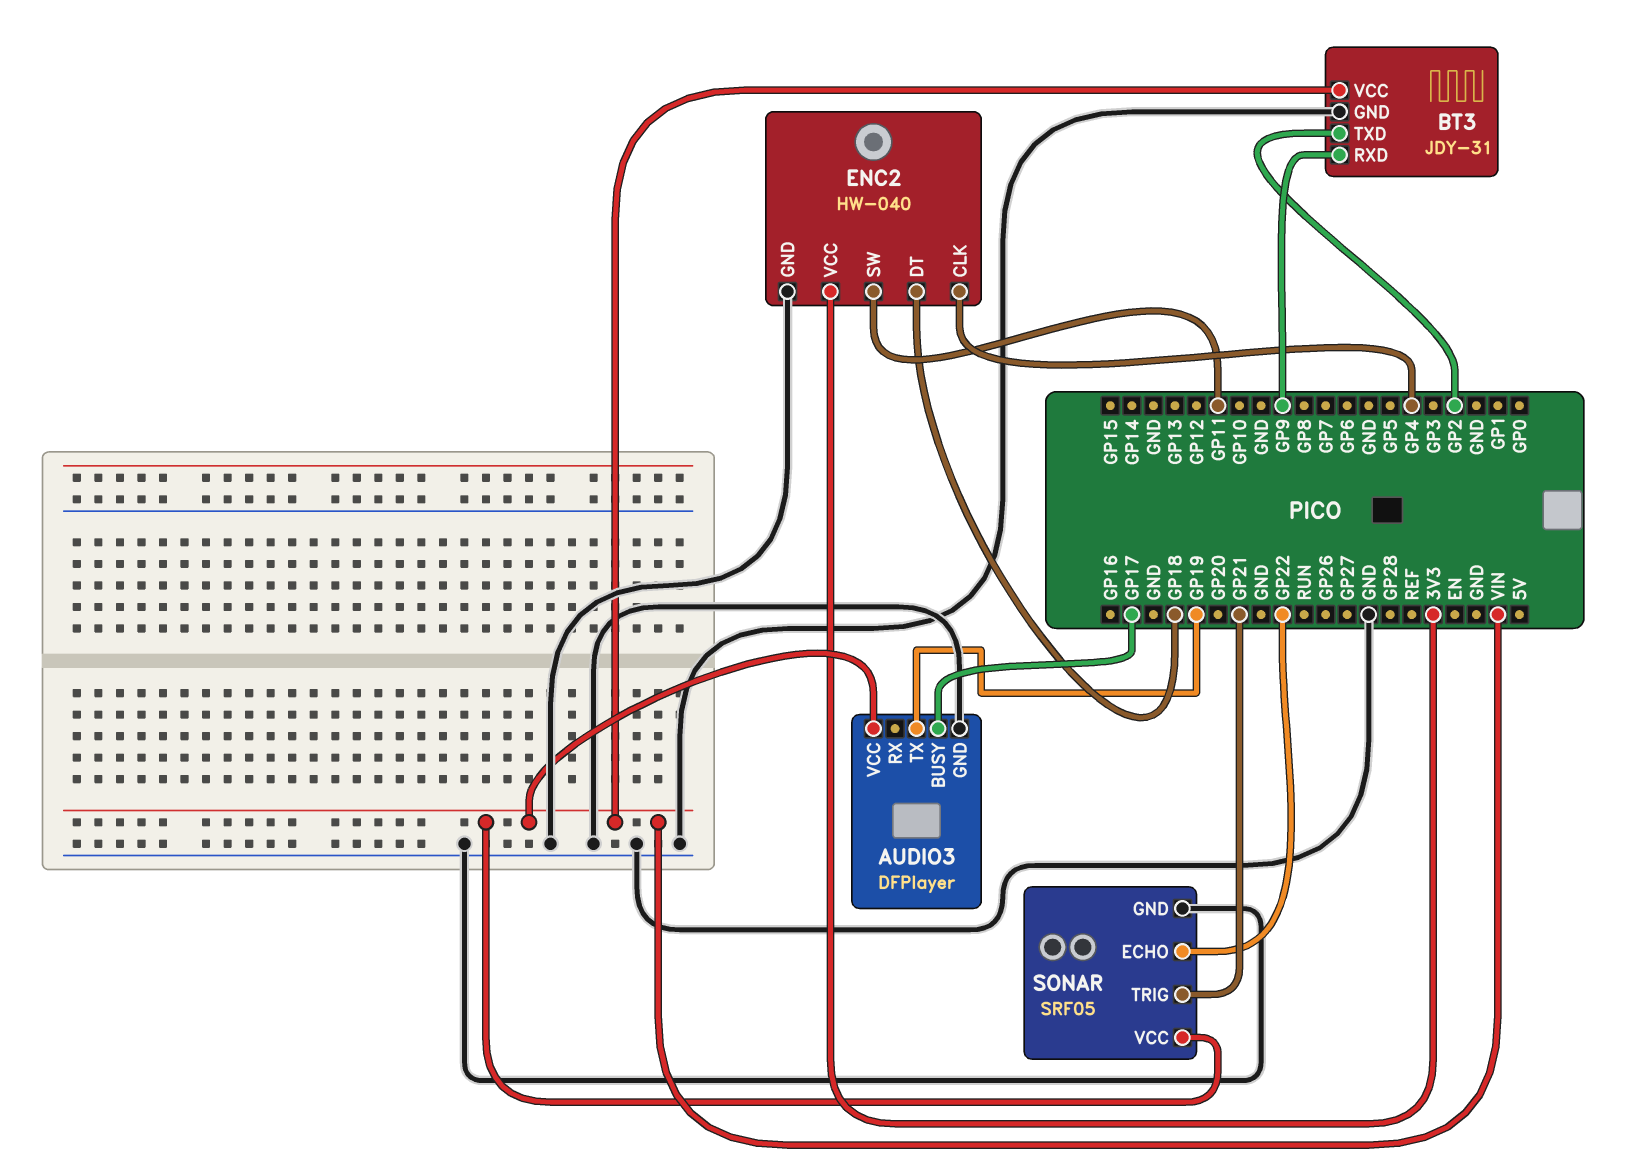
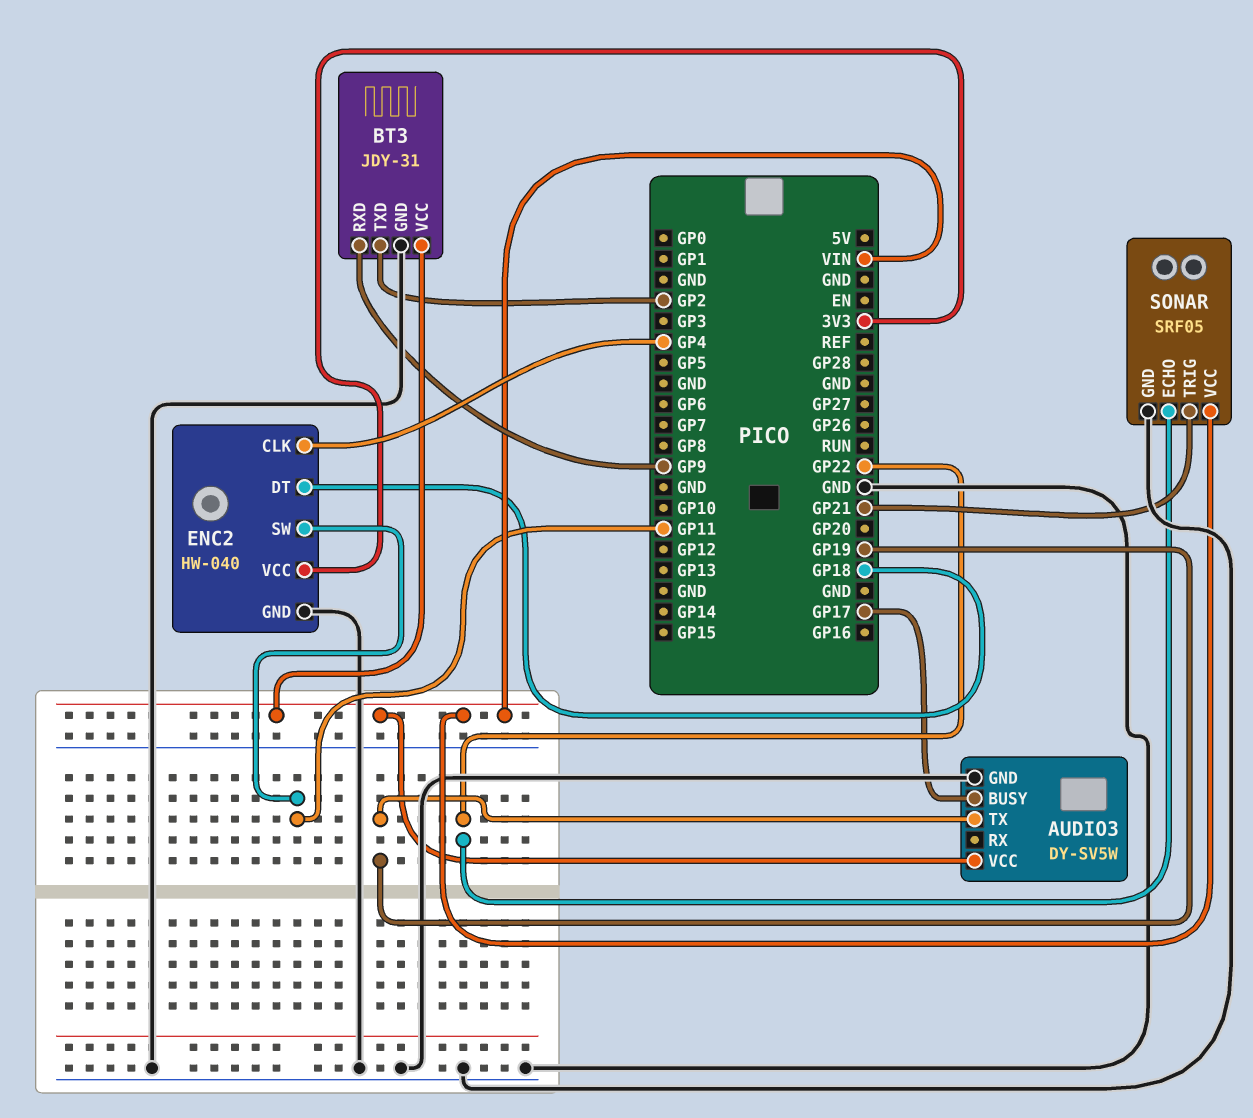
AUDIO3: DFPlayer -> DY-SV5W

